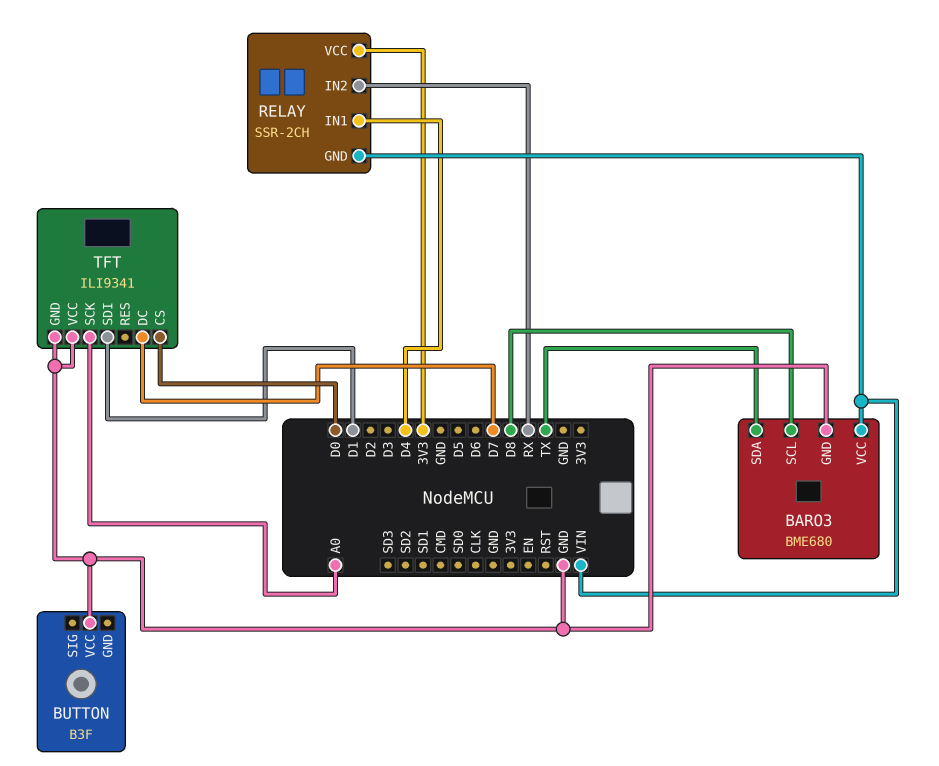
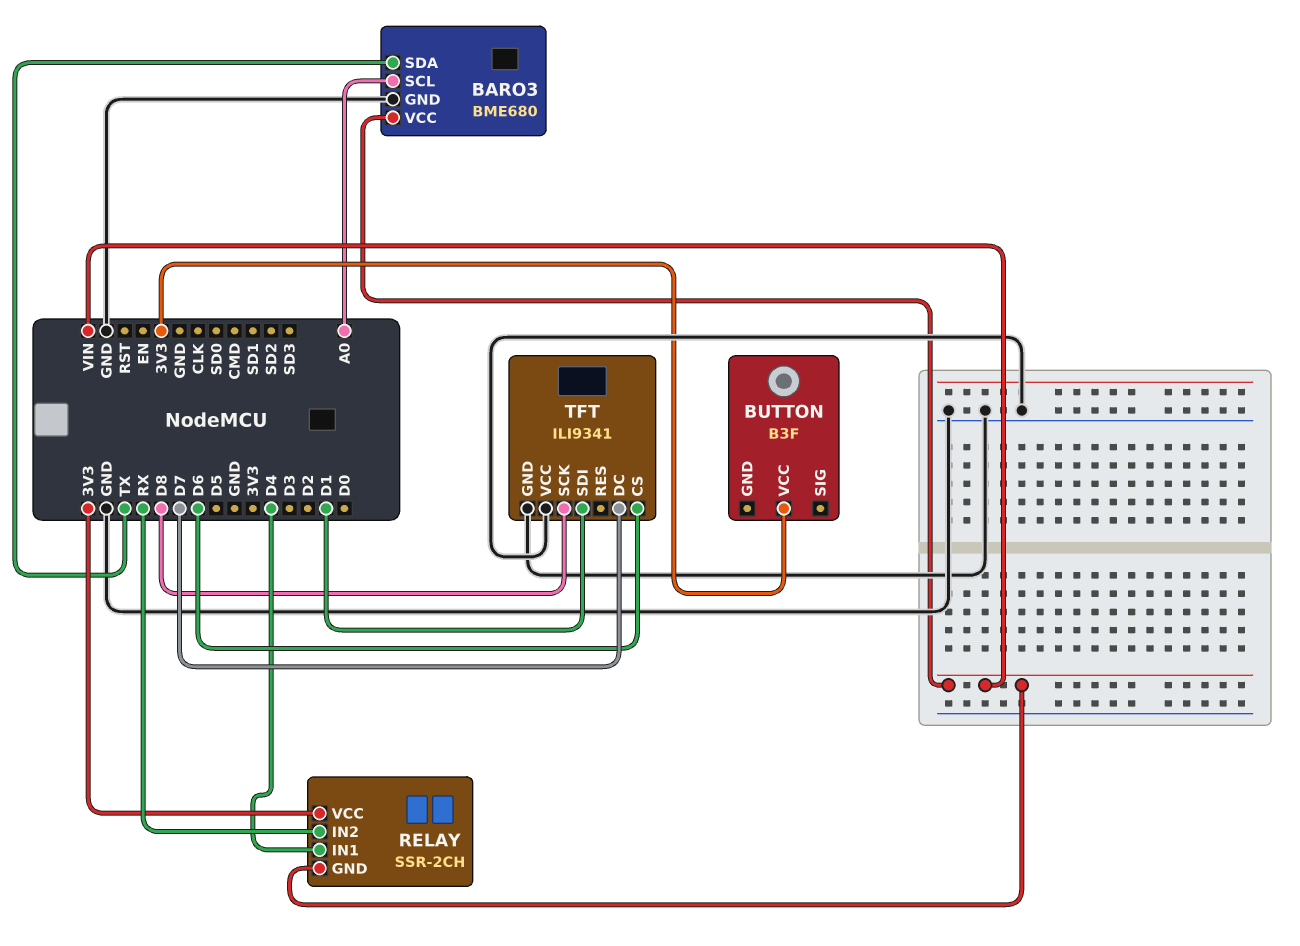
BARO3 pin SCL: D8 -> A0
BUTTON pin VCC: GND -> 3V3
TFT pin CS: D0 -> D6
TFT pin SCK: A0 -> D8

